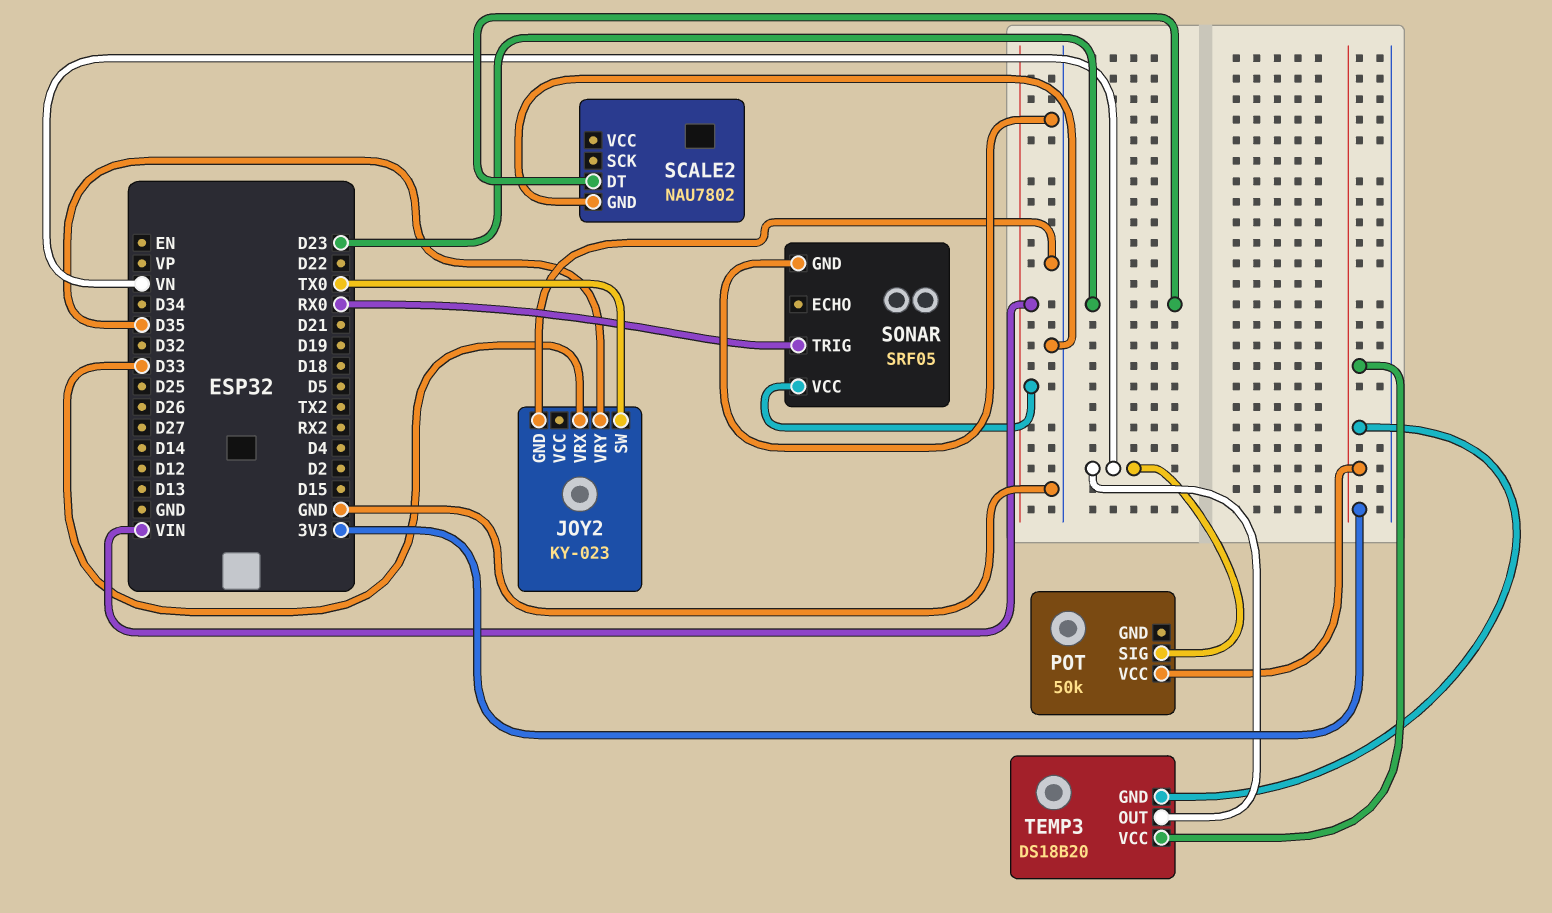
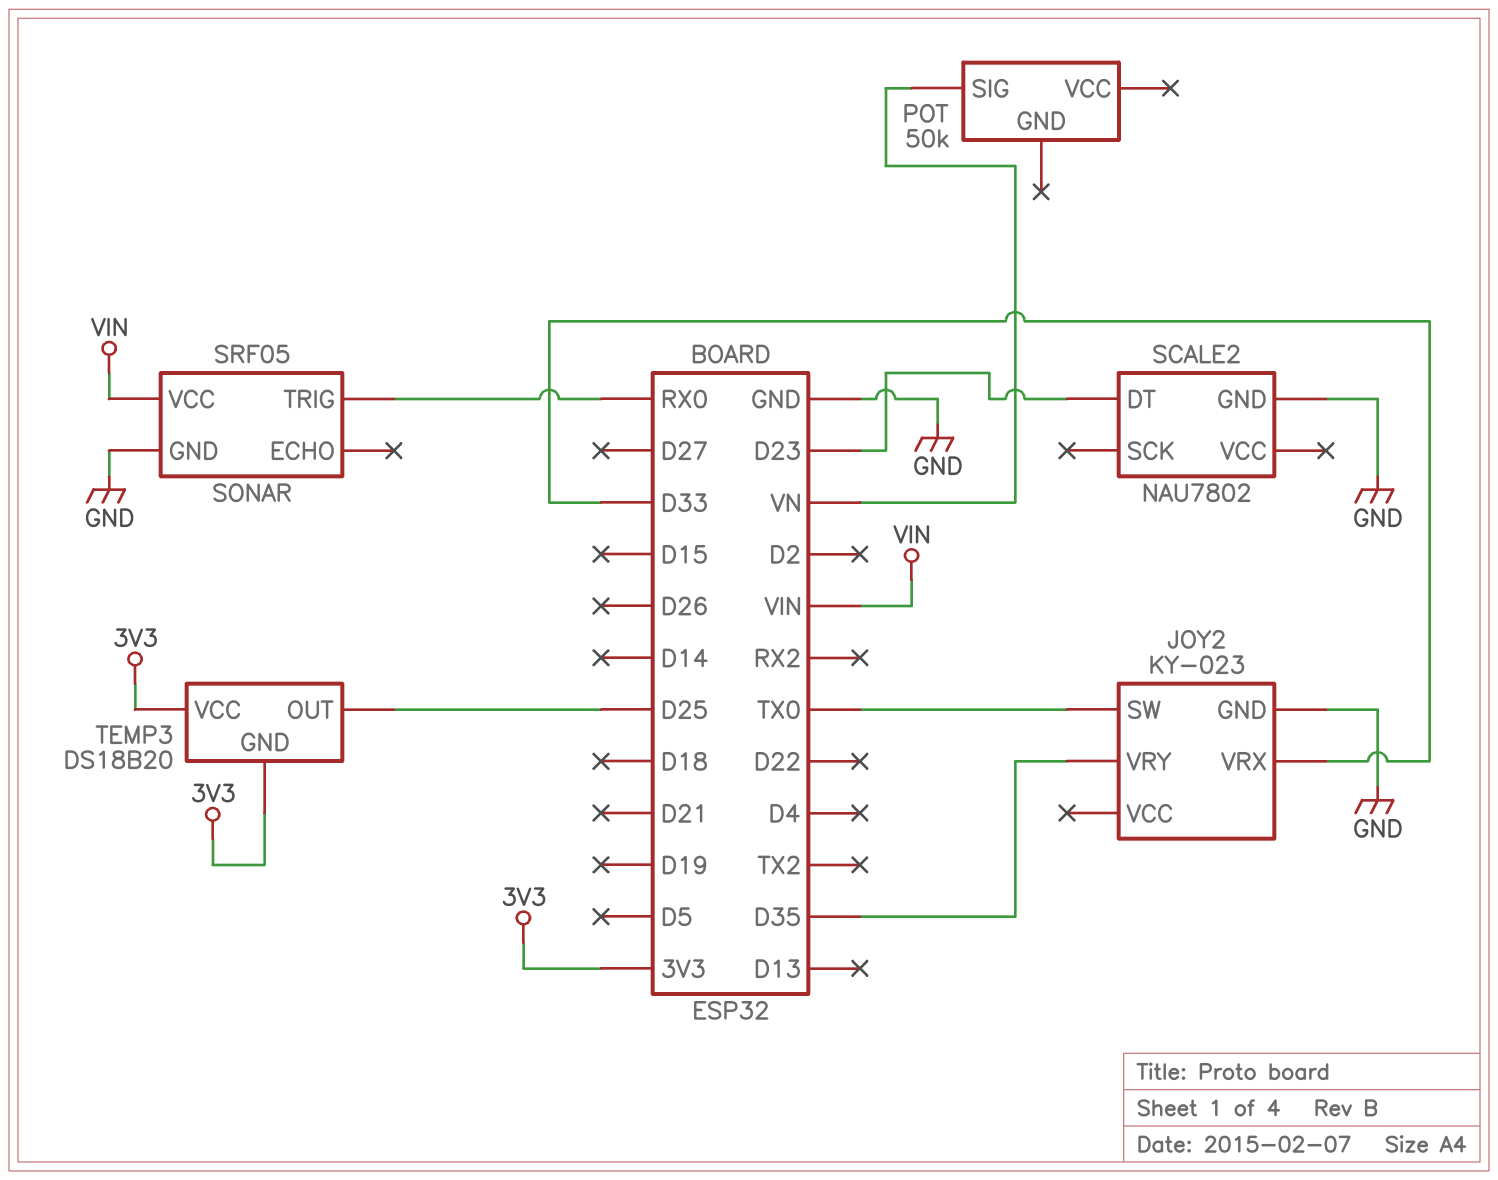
POT pin VCC: 3V3 -> none
TEMP3 pin OUT: VN -> D25

